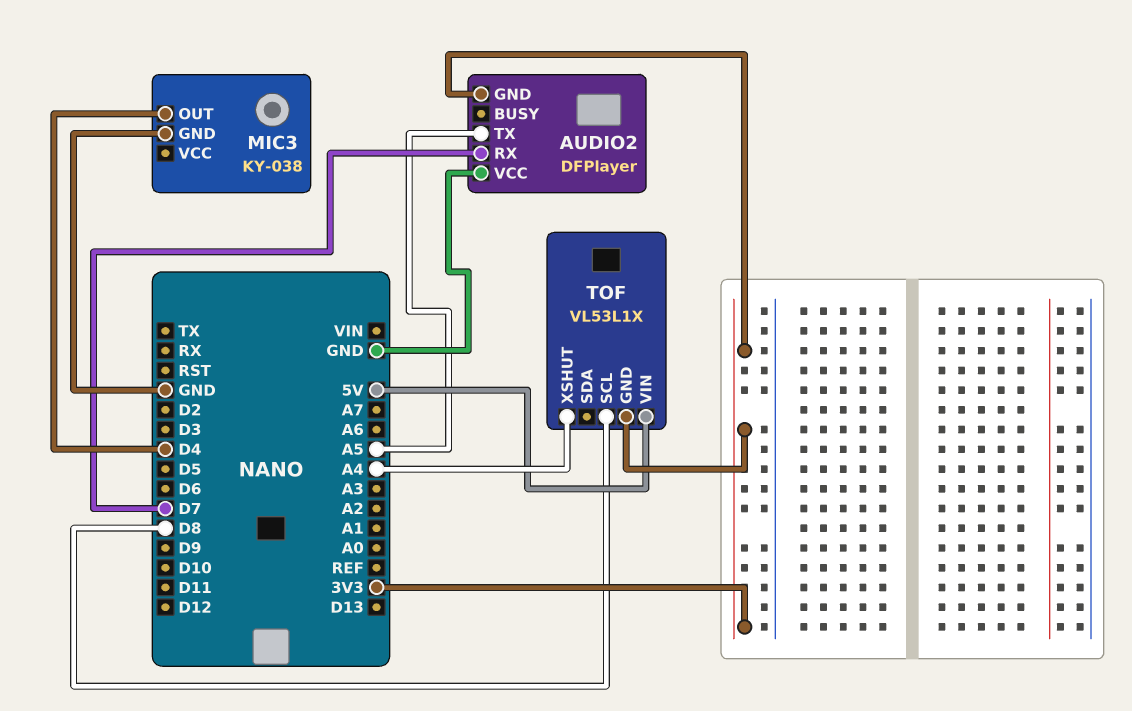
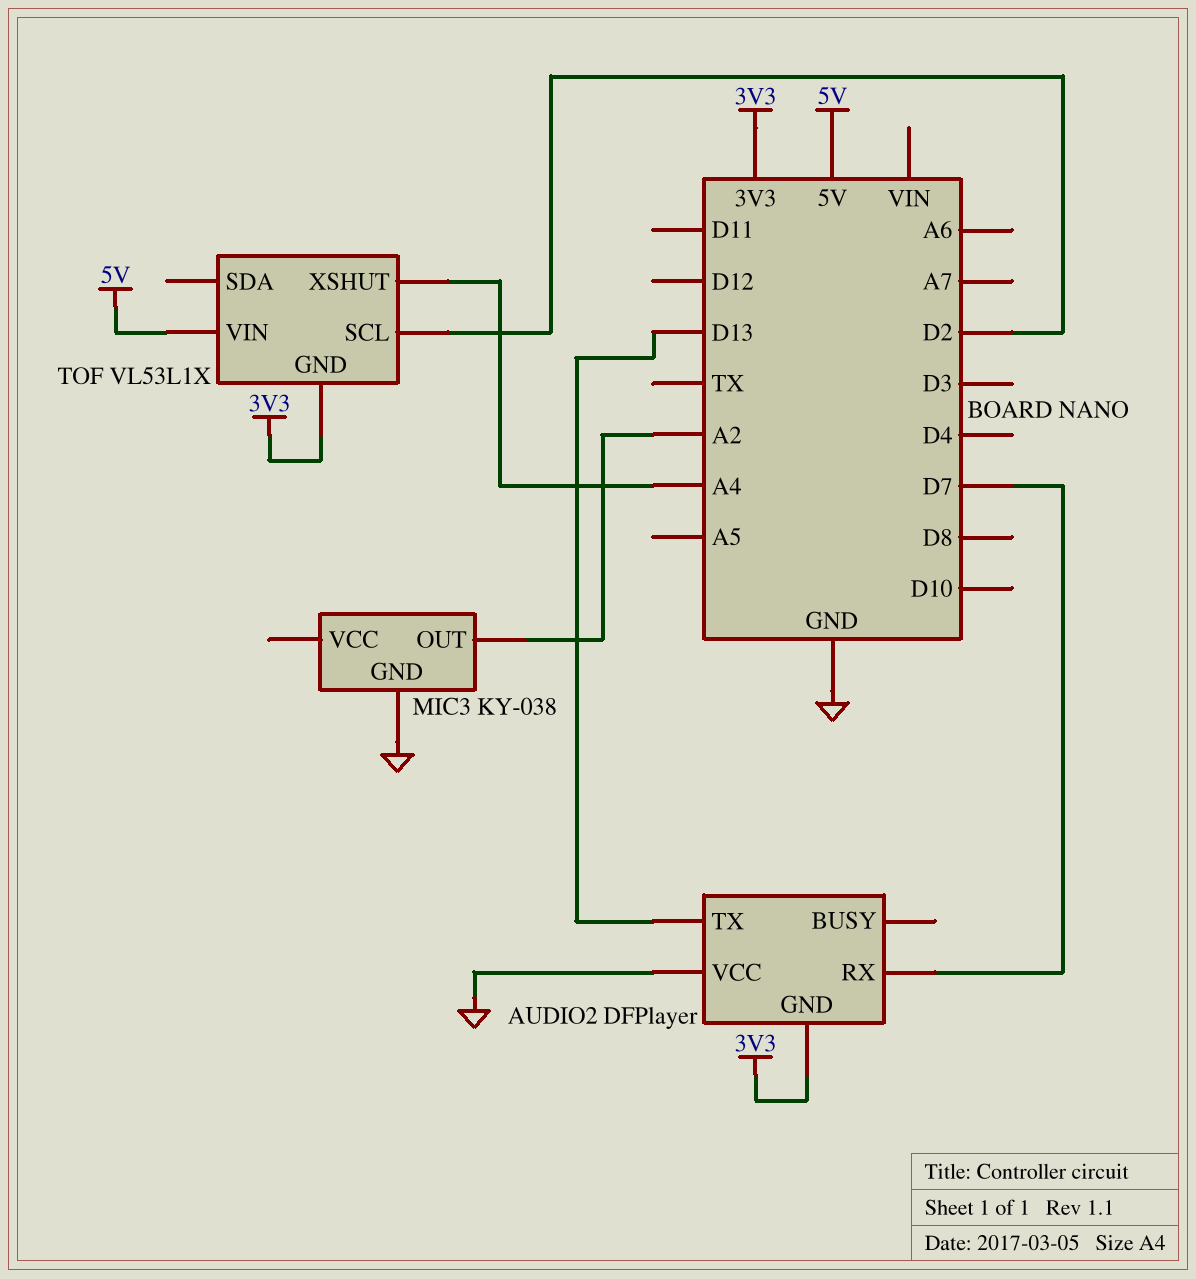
AUDIO2 pin TX: A5 -> D13
MIC3 pin OUT: D4 -> A2
TOF pin SCL: D8 -> D2

